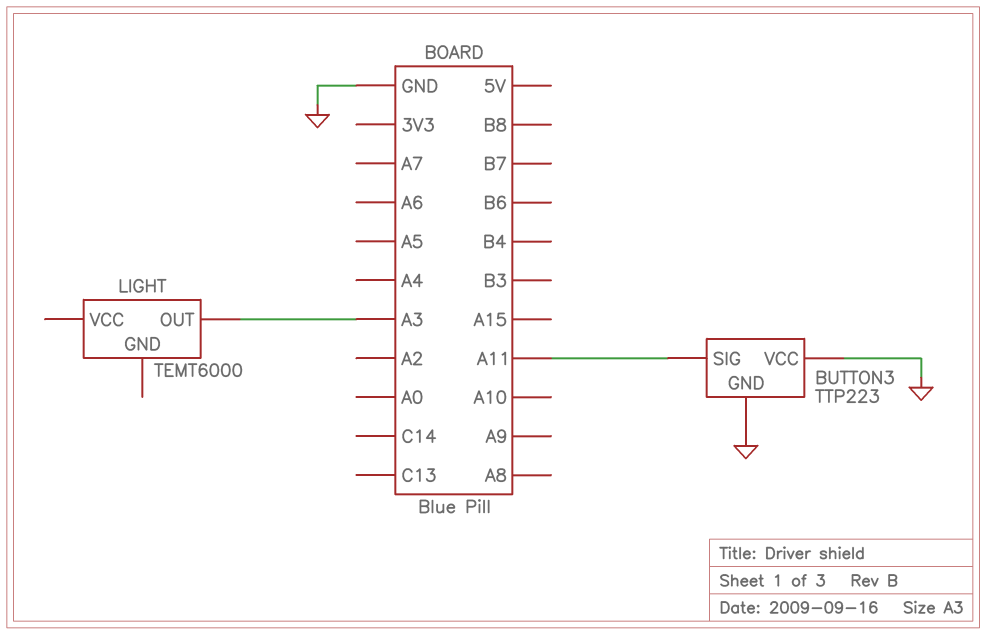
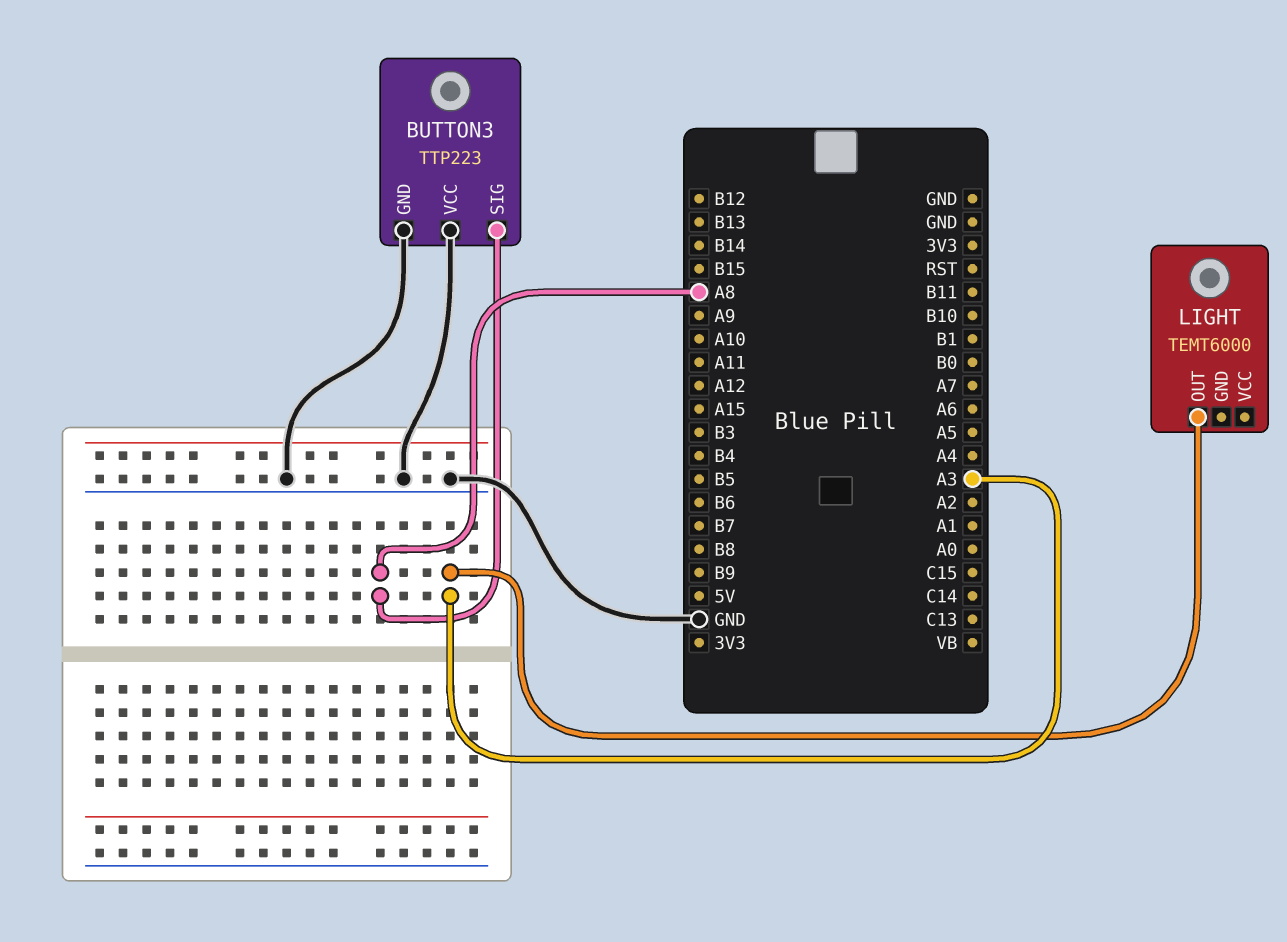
BUTTON3 pin SIG: A11 -> A8

